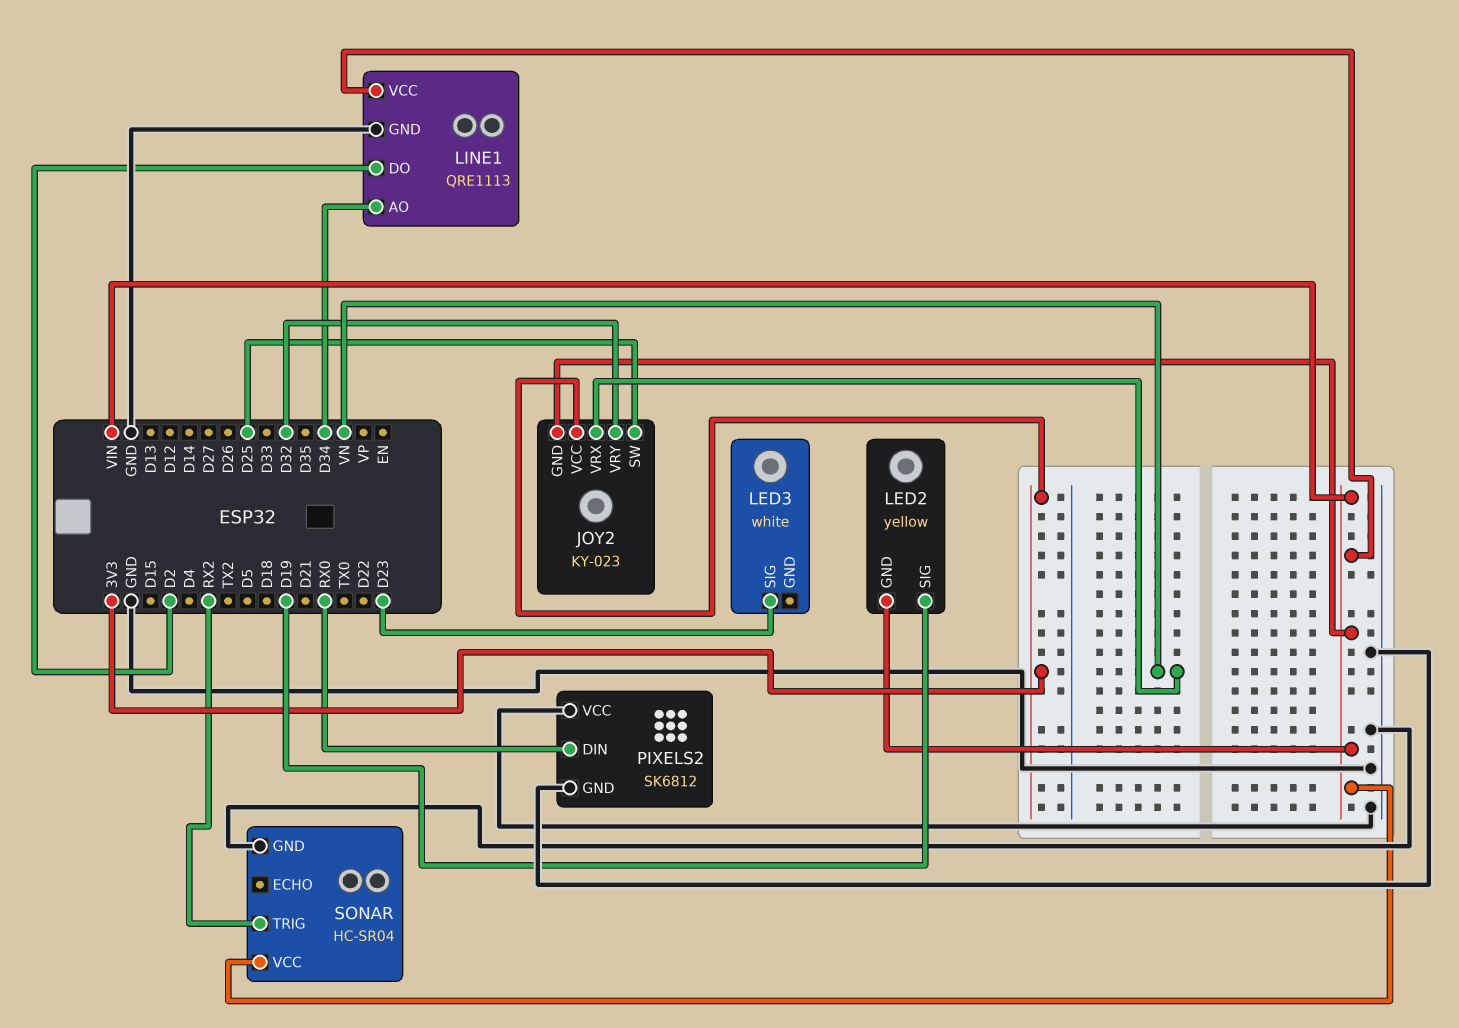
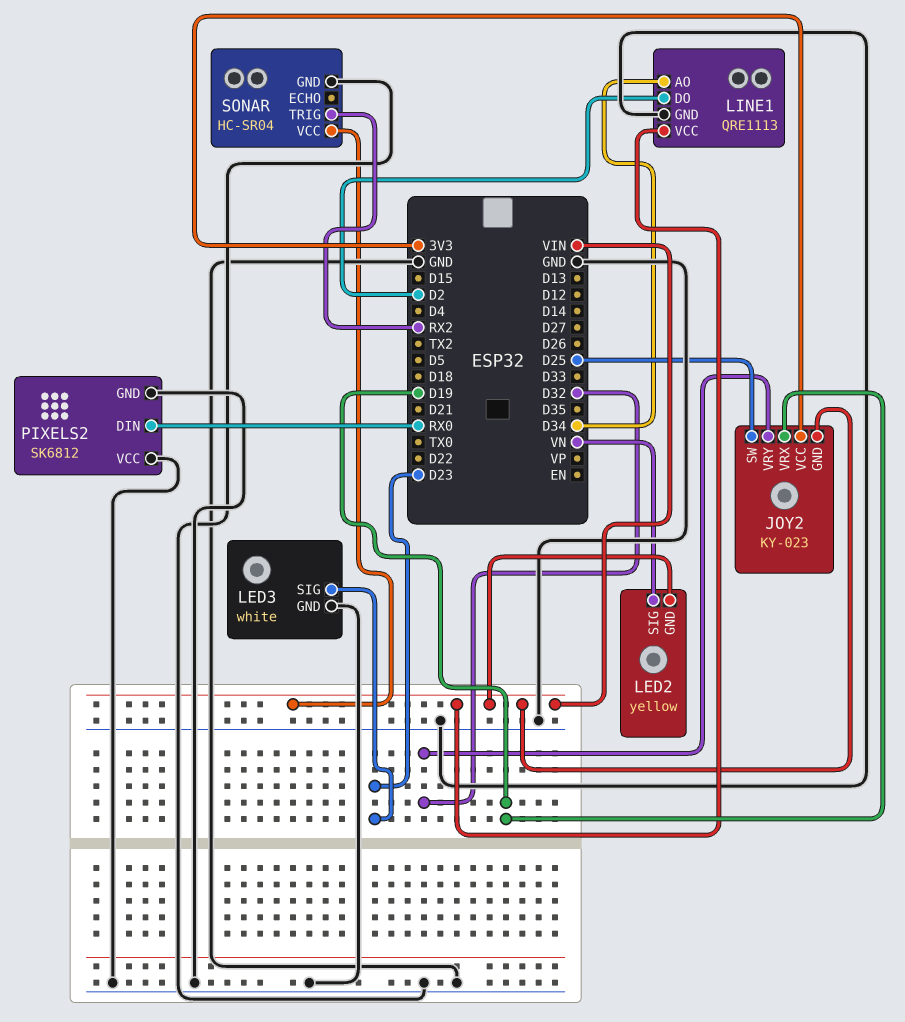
JOY2 pin VRX: VN -> D19
LED2 pin SIG: D19 -> VN
LED3 pin GND: none -> GND

